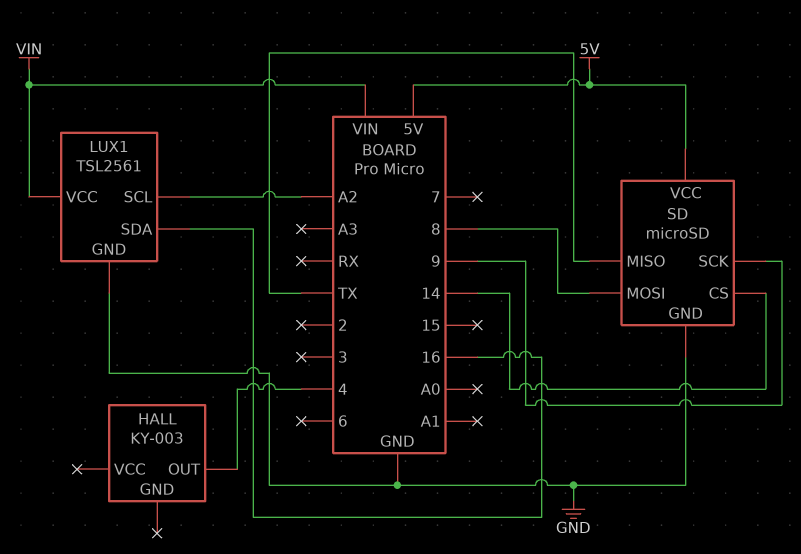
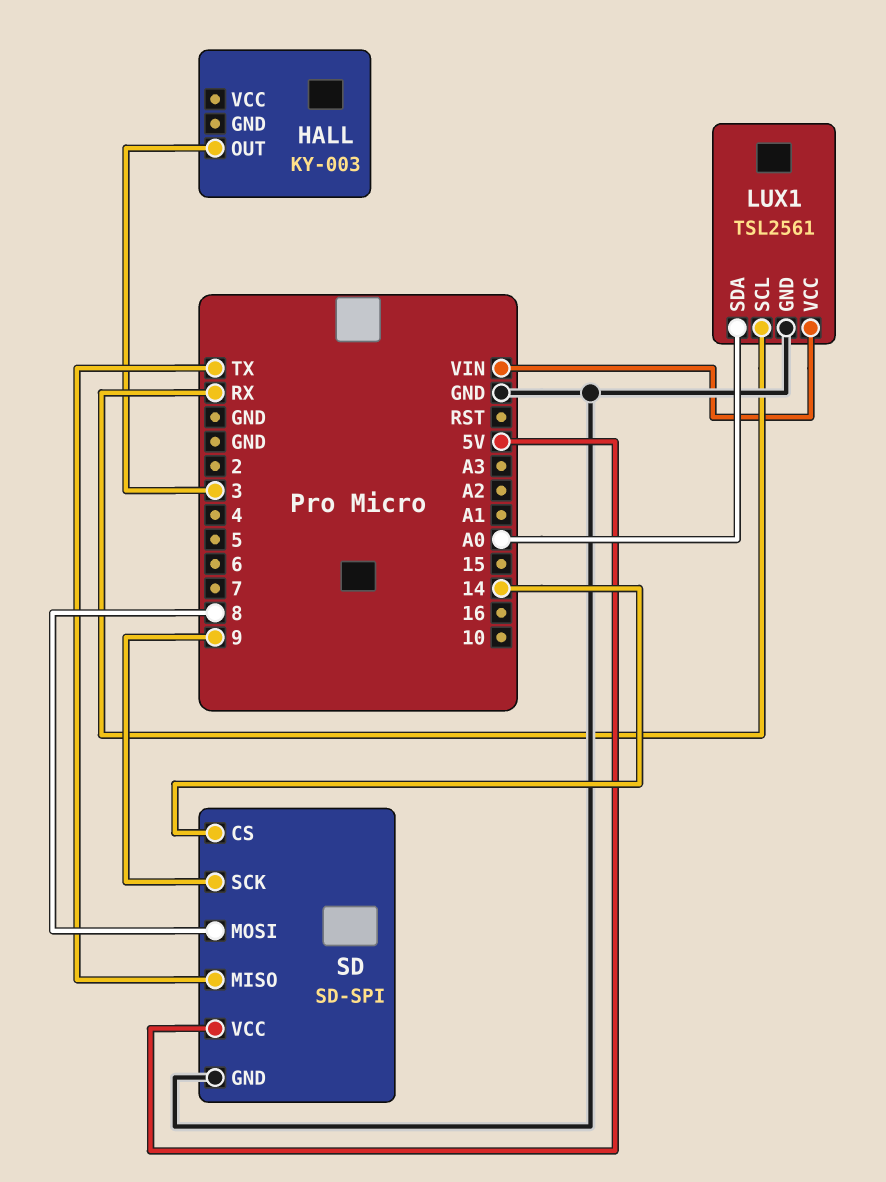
HALL pin OUT: 4 -> 3
LUX1 pin SCL: A2 -> RX
LUX1 pin SDA: 16 -> A0
SD: microSD -> SD-SPI

